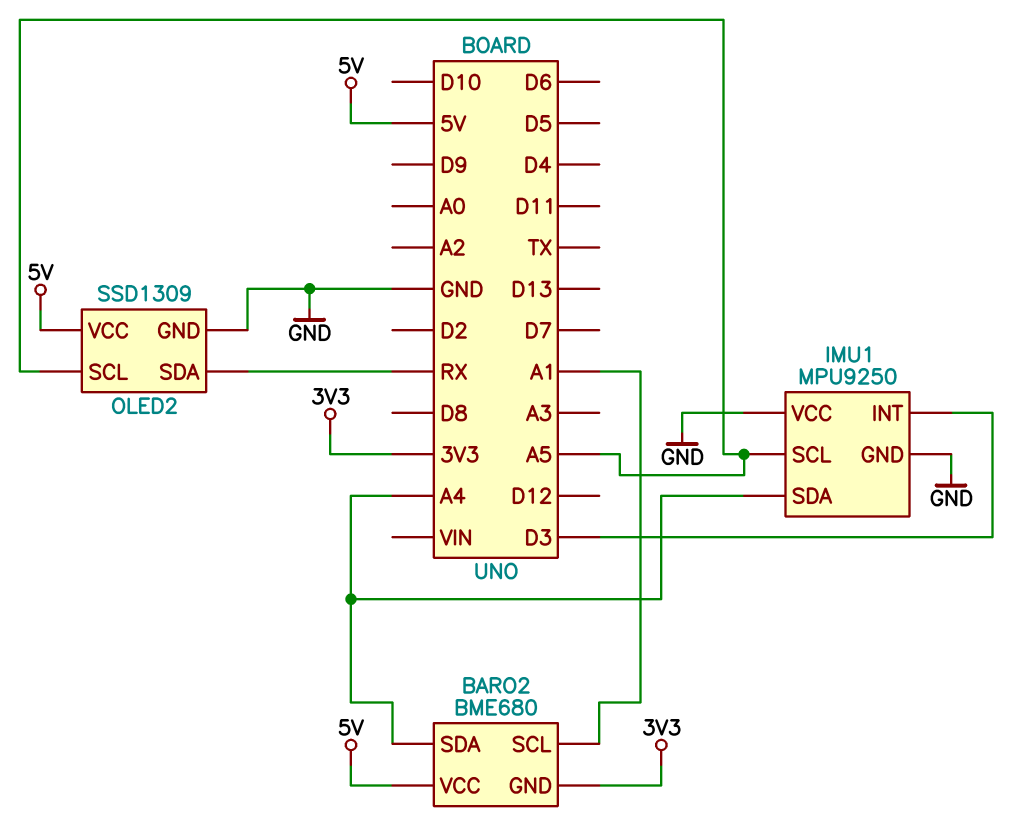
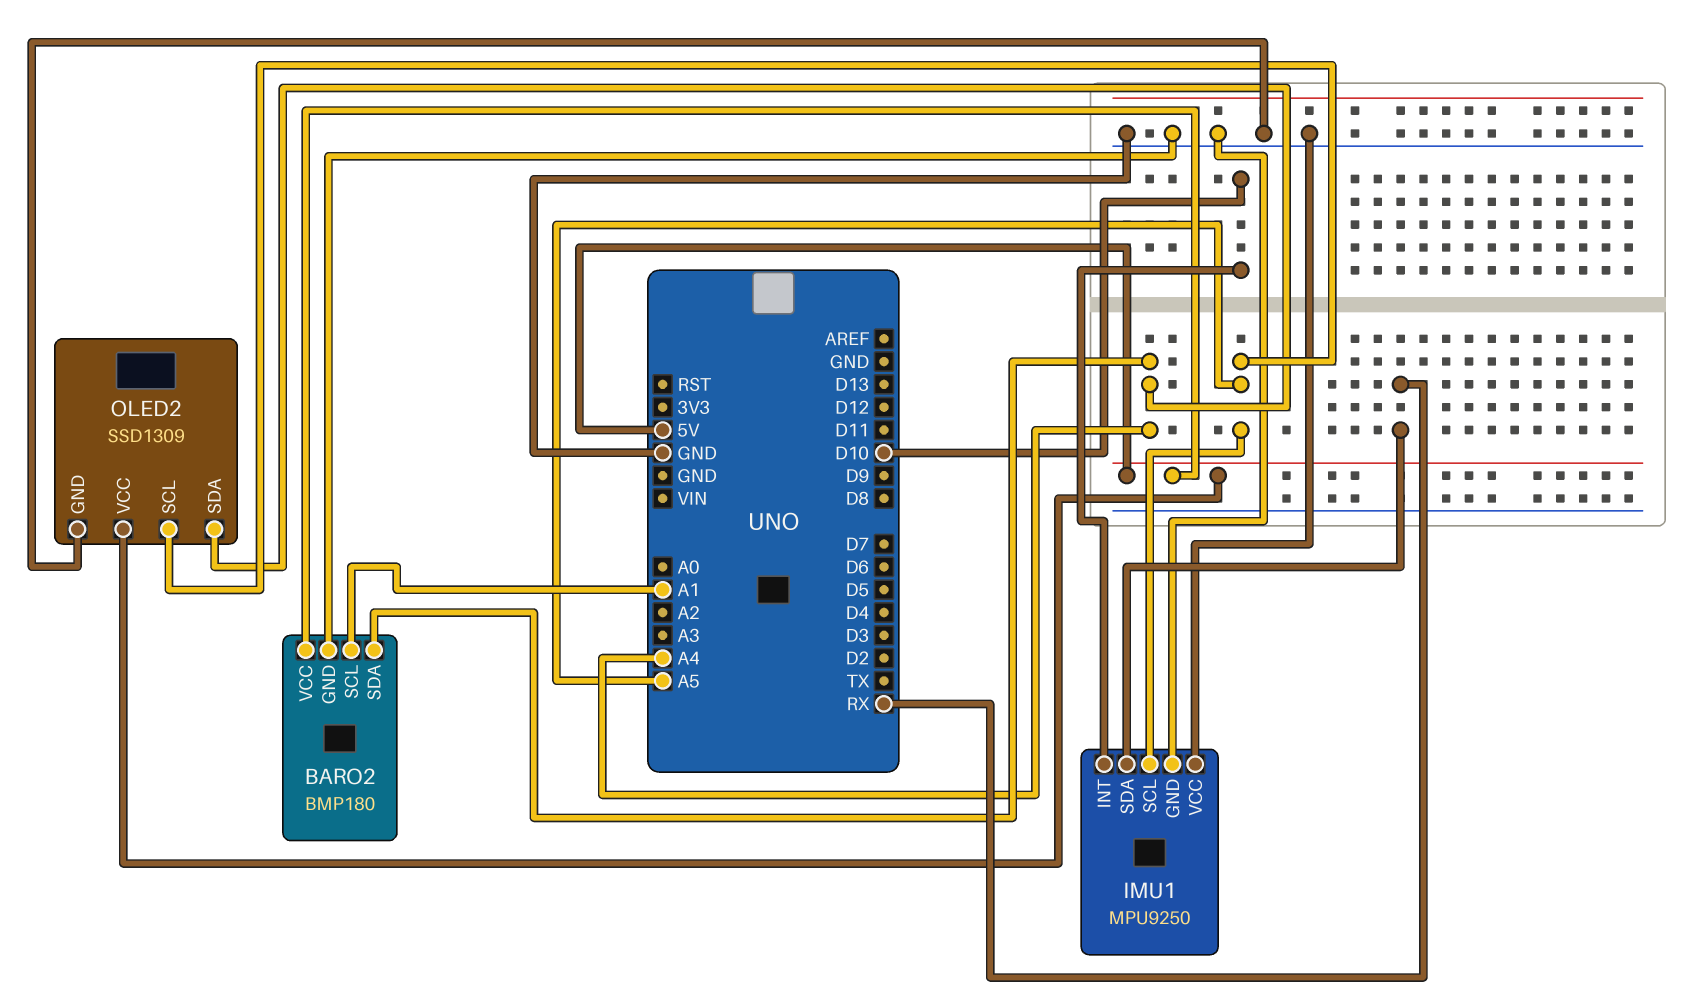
BARO2: BME680 -> BMP180
BARO2 pin GND: 3V3 -> GND
IMU1 pin INT: D3 -> D10
IMU1 pin SDA: A4 -> RX
OLED2 pin SDA: RX -> A4

